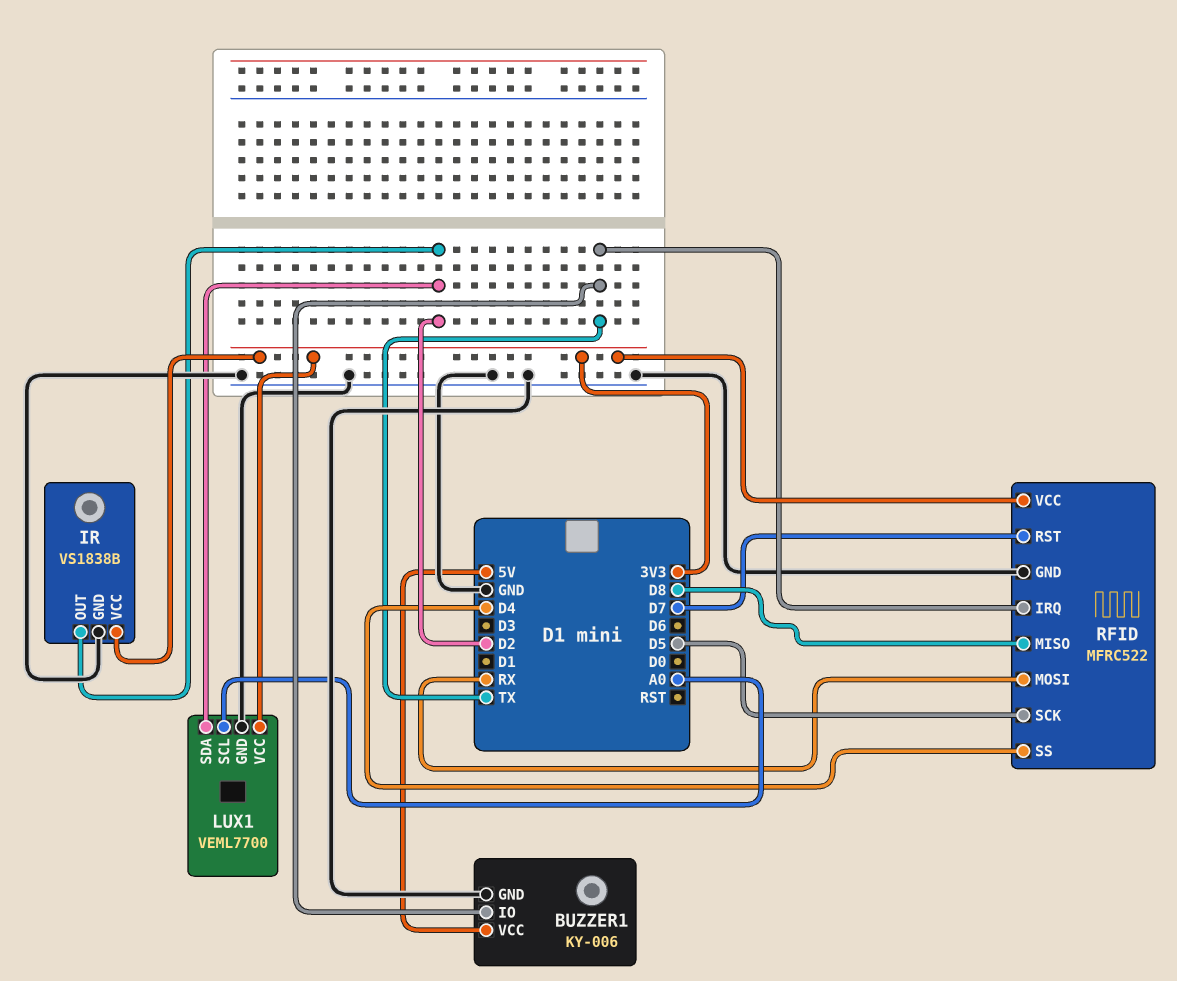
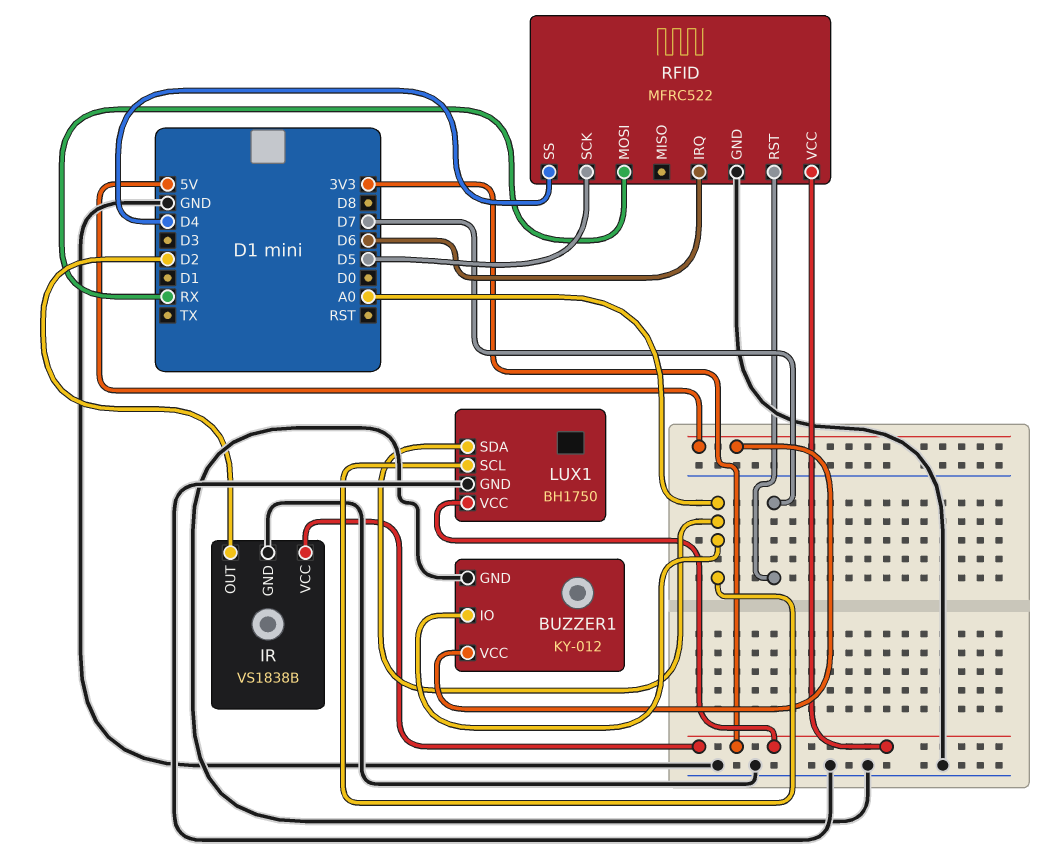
BUZZER1: KY-006 -> KY-012
BUZZER1 pin IO: TX -> A0
LUX1: VEML7700 -> BH1750
LUX1 pin SDA: D2 -> A0
RFID pin IRQ: TX -> D6
RFID pin MISO: D8 -> none

